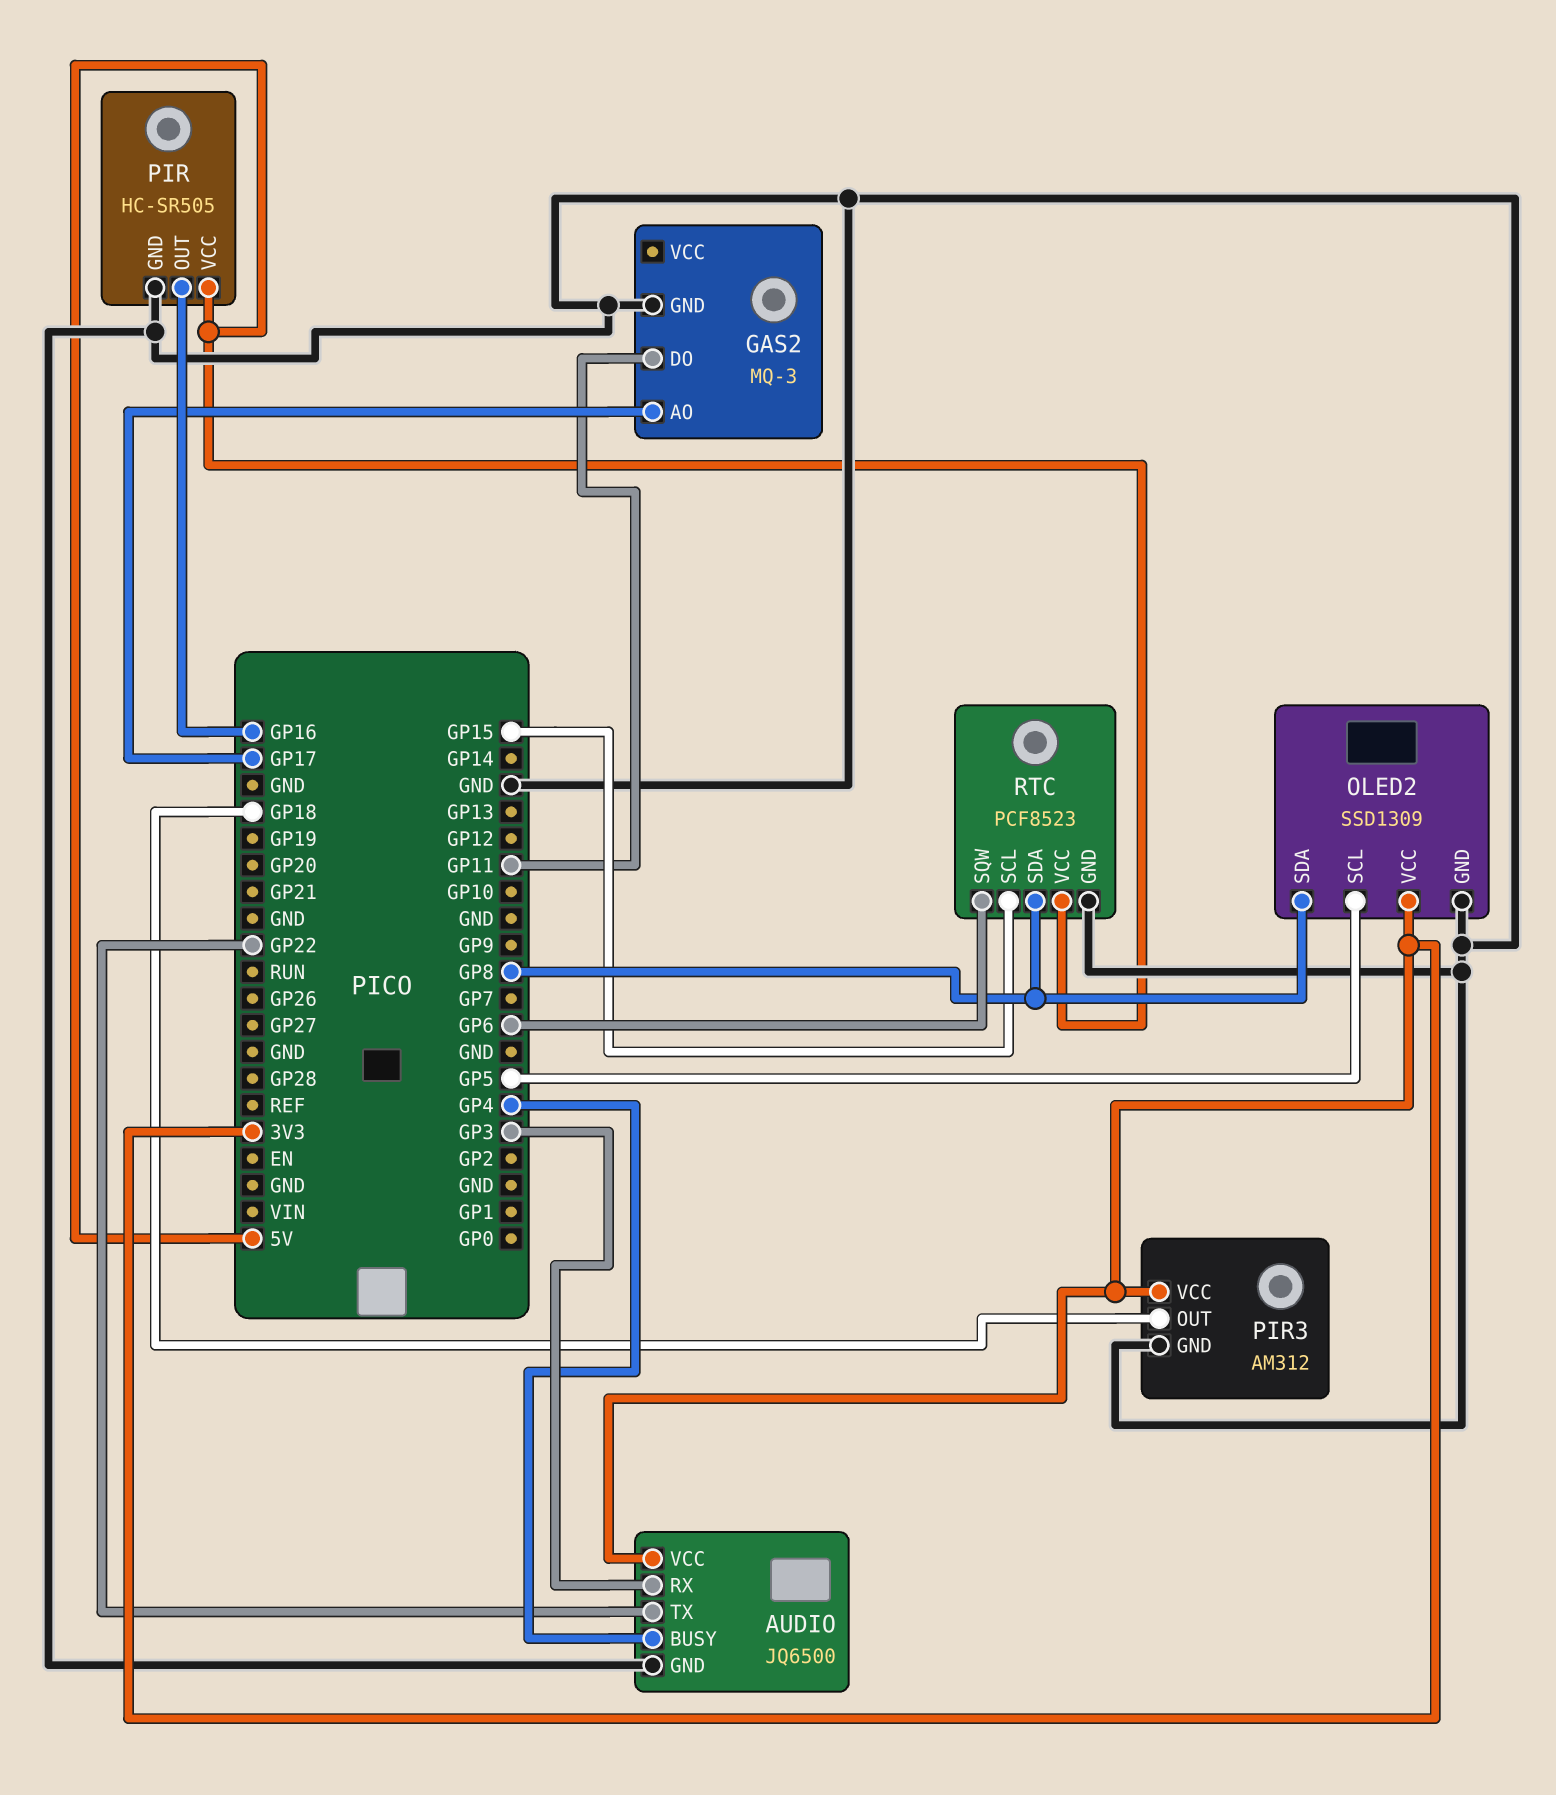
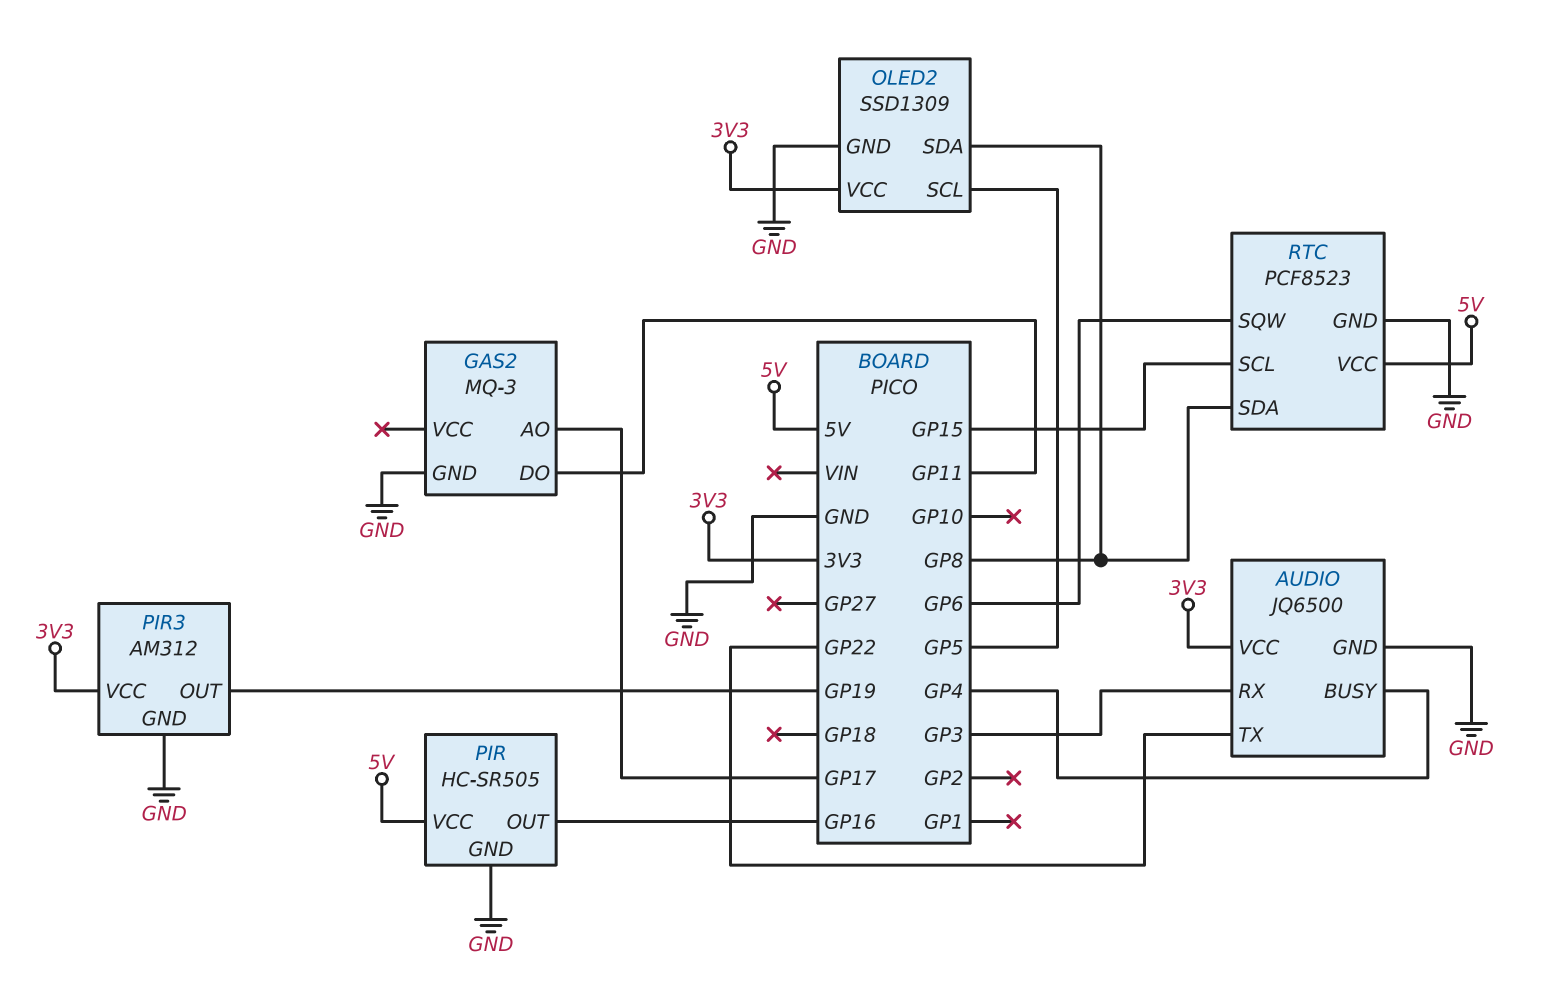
PIR3 pin OUT: GP18 -> GP19

